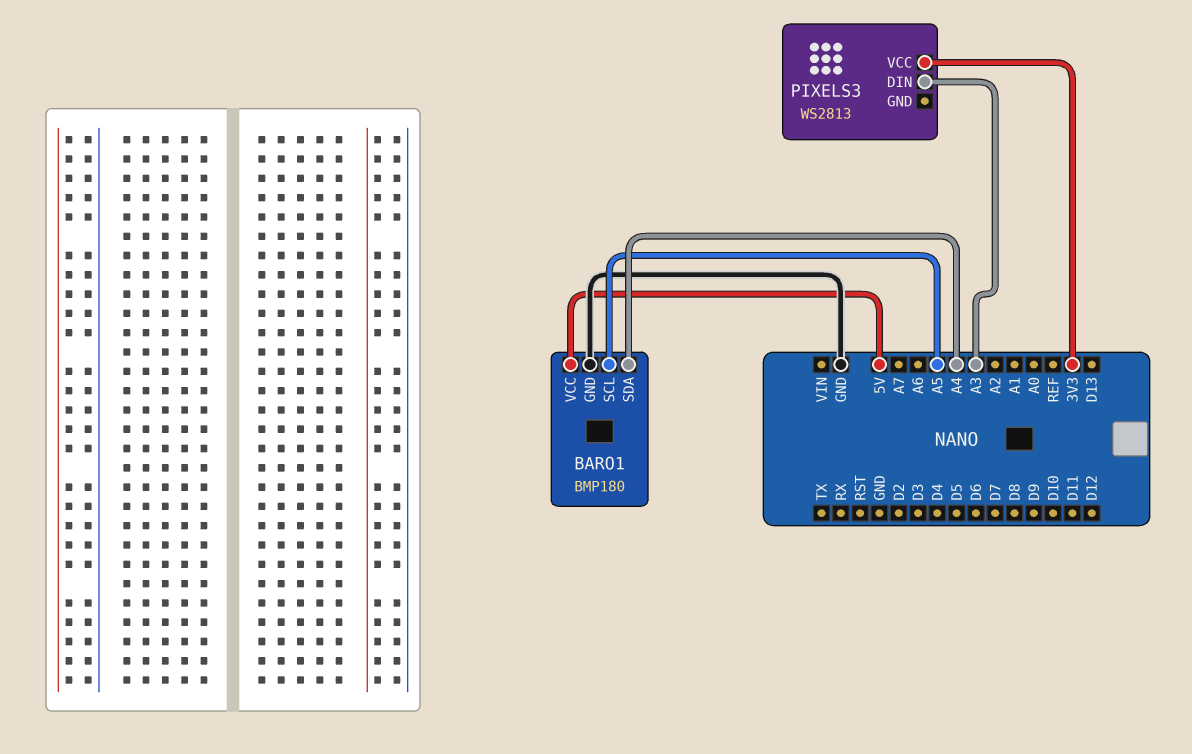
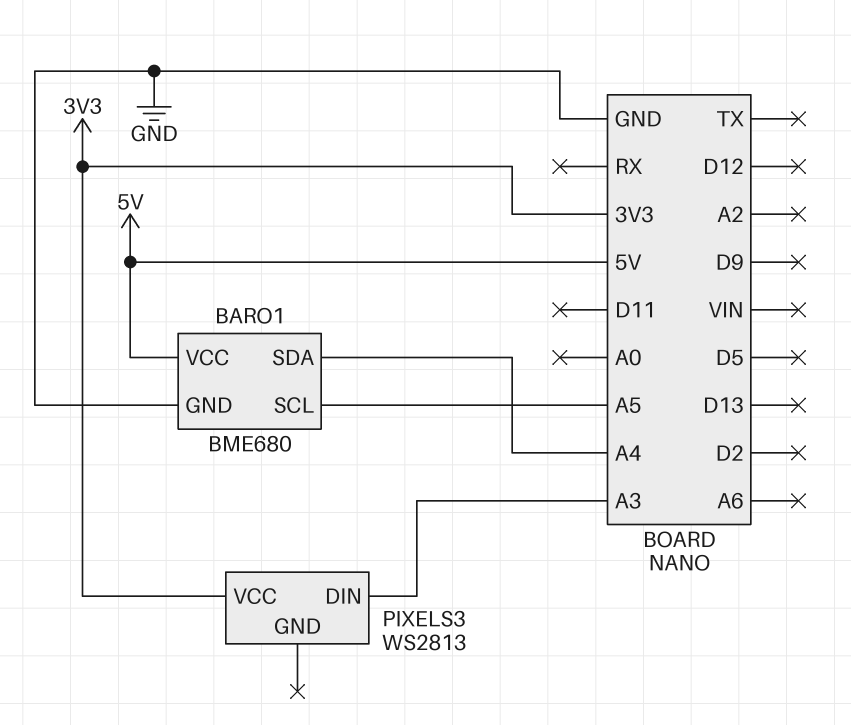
BARO1: BMP180 -> BME680

